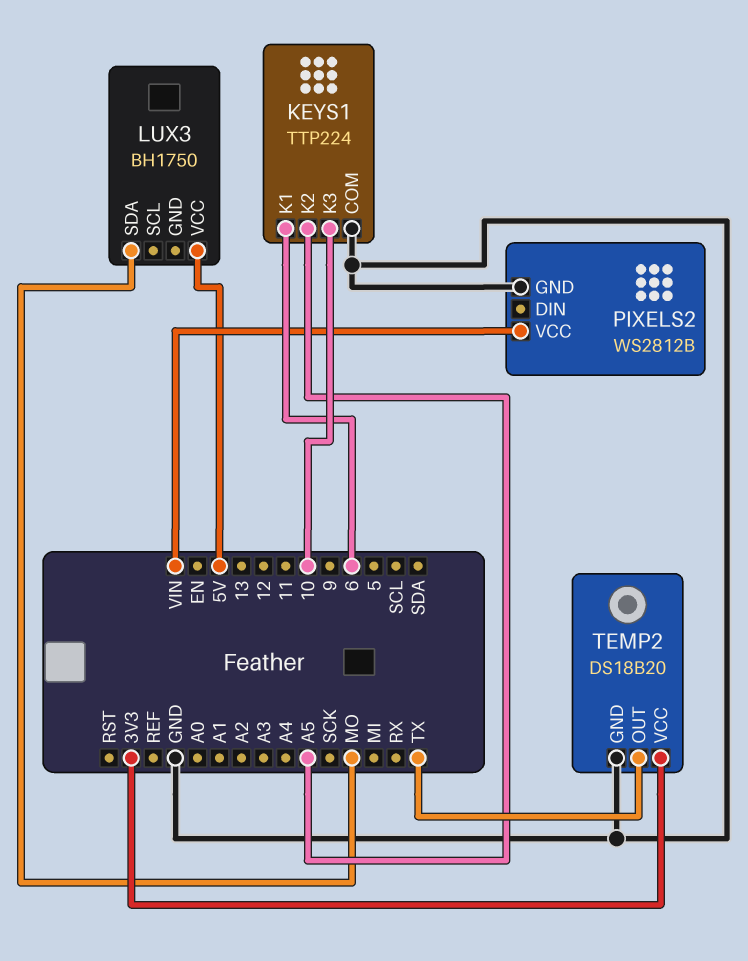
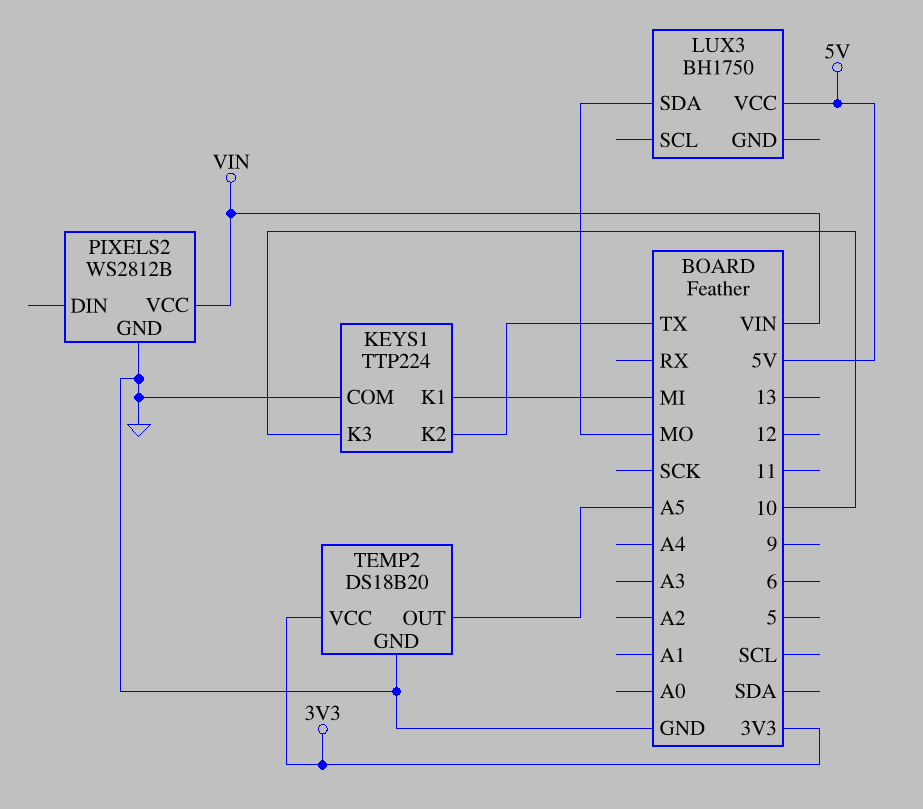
KEYS1 pin K1: 6 -> MI
KEYS1 pin K2: A5 -> TX
TEMP2 pin OUT: TX -> A5

